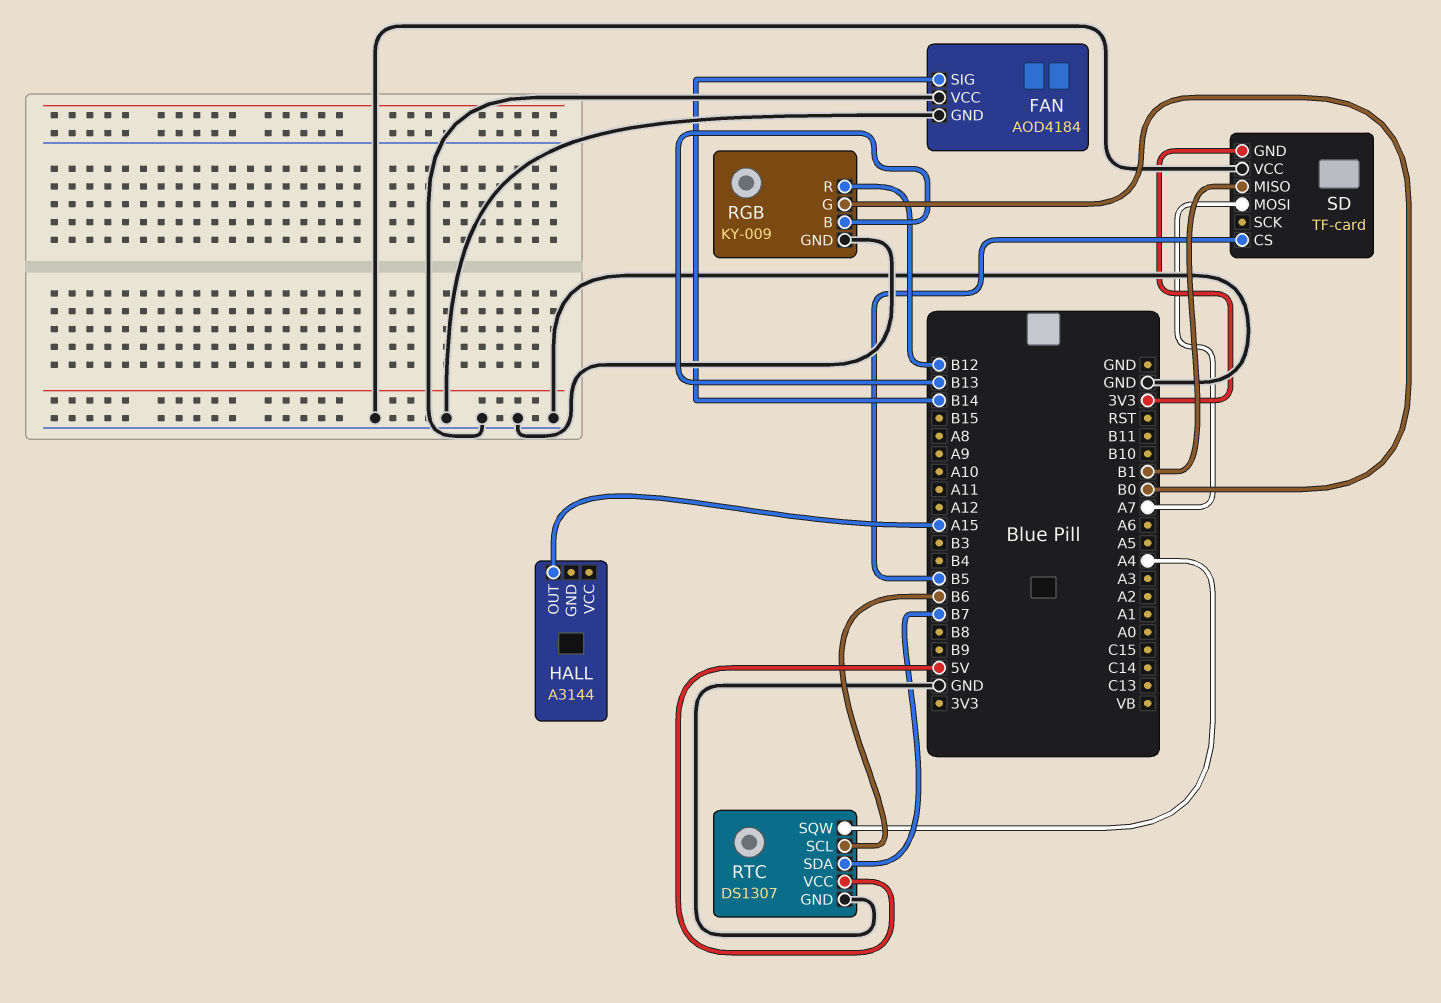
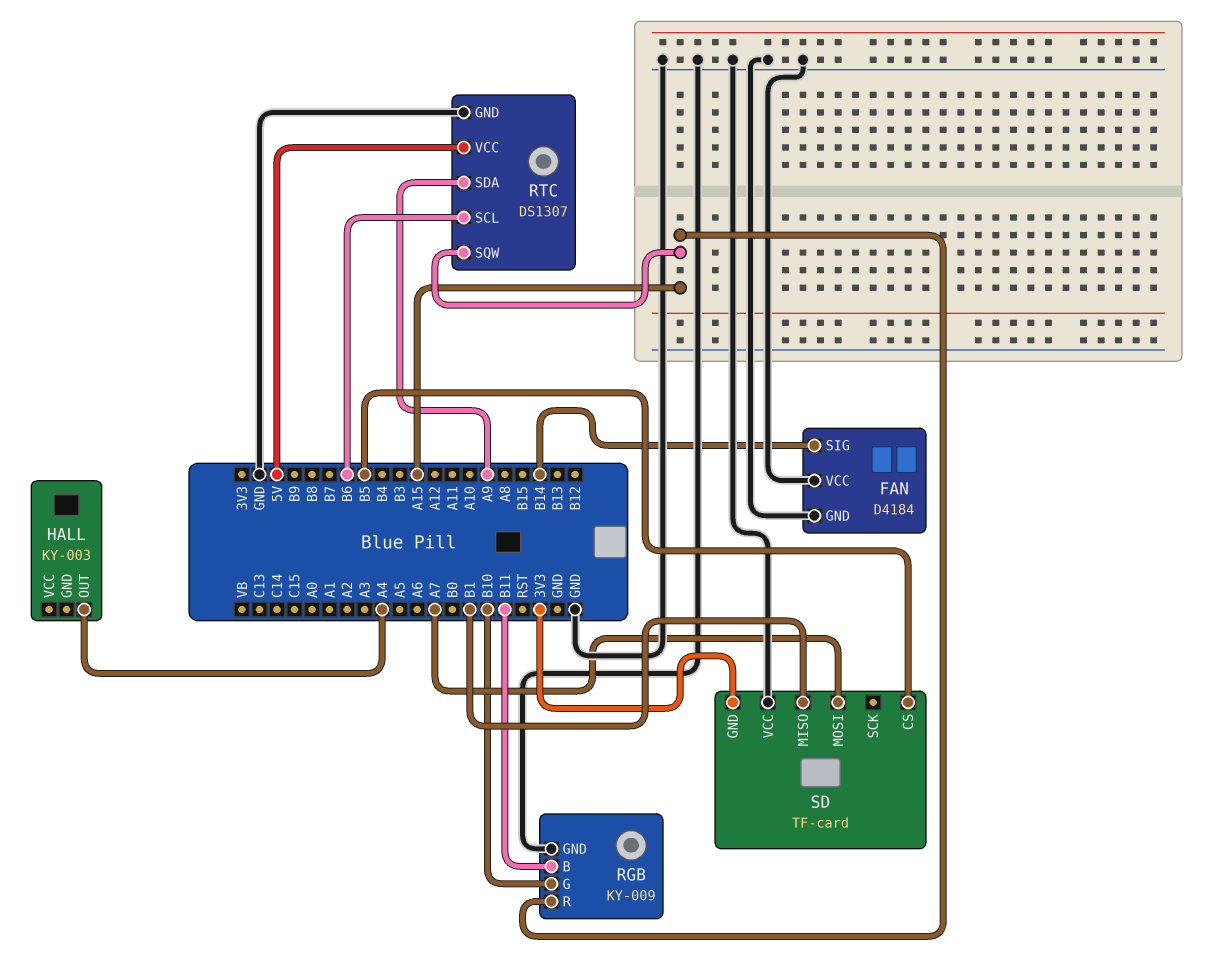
FAN: AOD4184 -> D4184
HALL: A3144 -> KY-003
HALL pin OUT: A15 -> A4
RGB pin B: B13 -> B11
RGB pin G: B0 -> B10
RGB pin R: B12 -> A15
RTC pin SDA: B7 -> A9
RTC pin SQW: A4 -> A15

